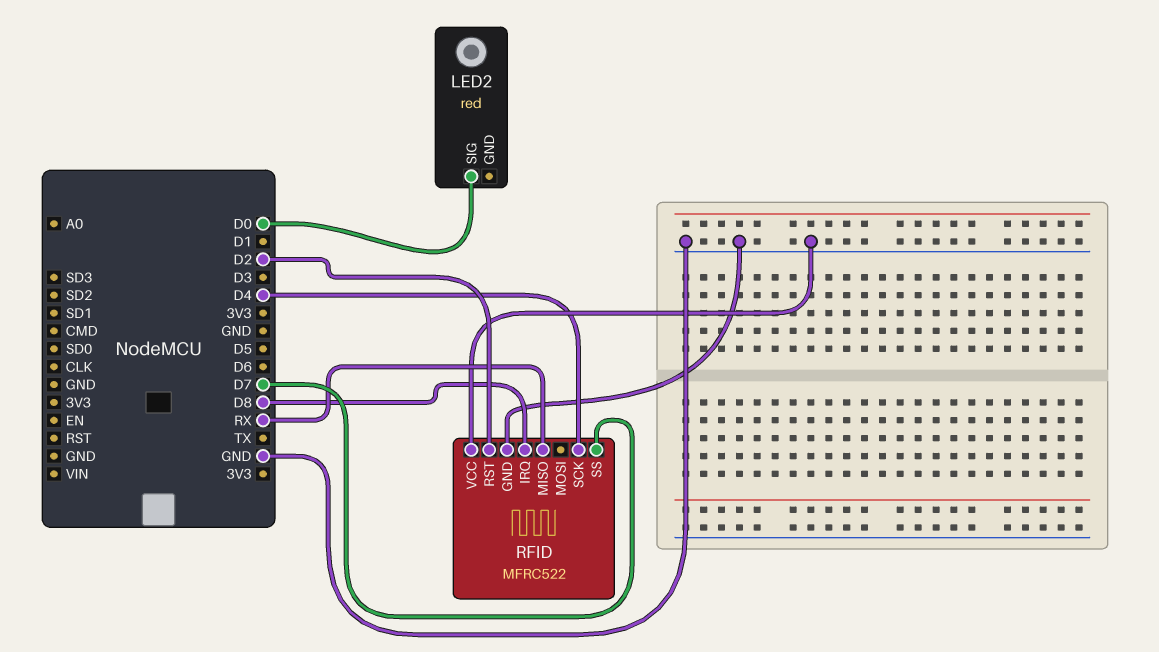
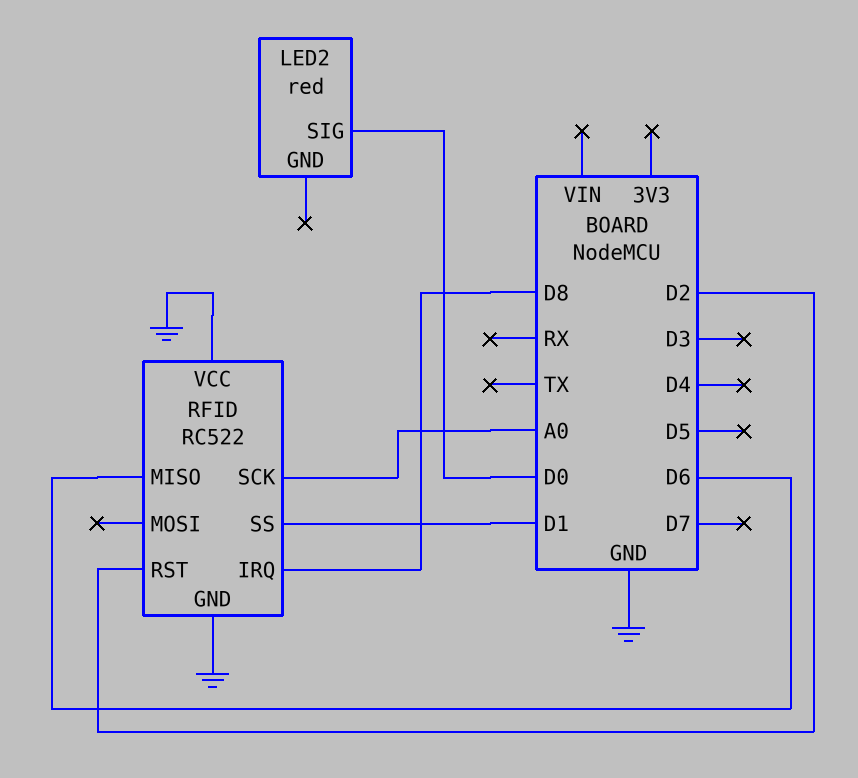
RFID: MFRC522 -> RC522
RFID pin MISO: RX -> D6
RFID pin SCK: D4 -> A0
RFID pin SS: D7 -> D1

